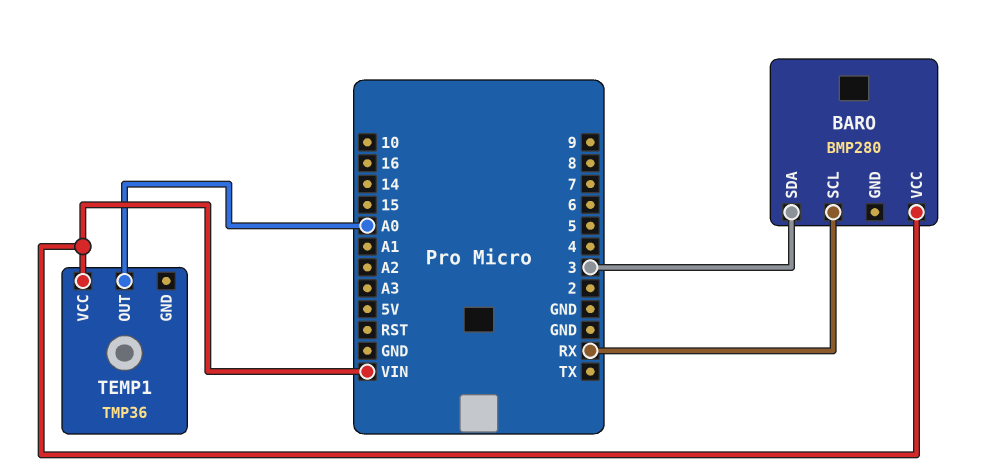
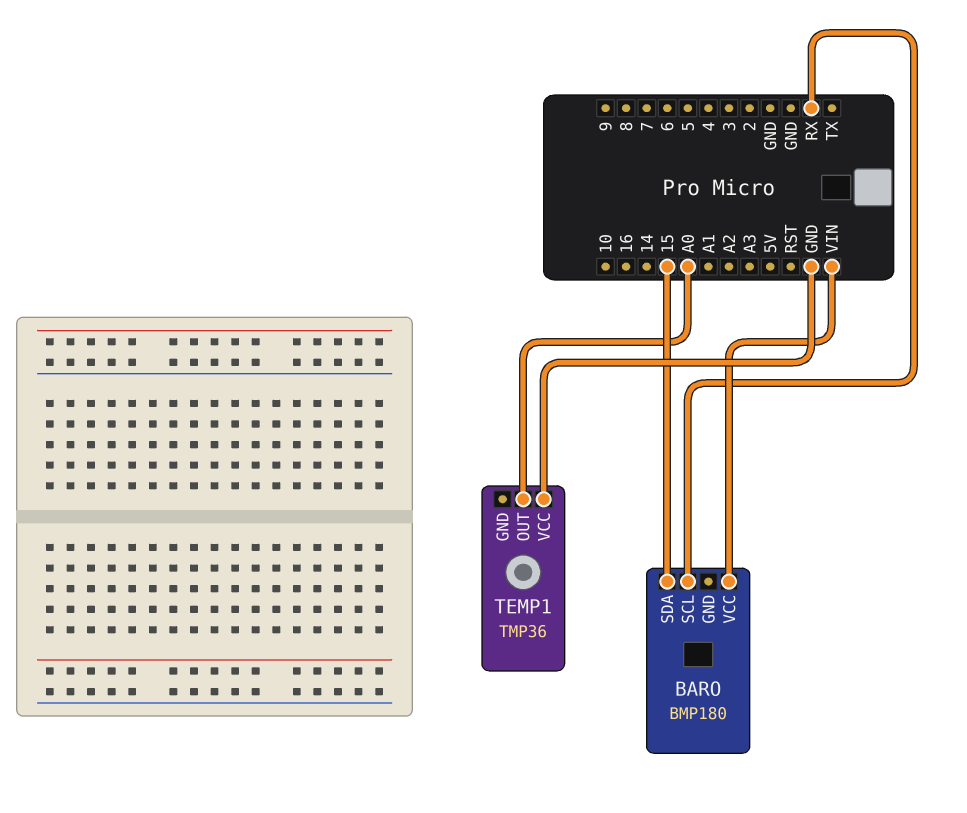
BARO: BMP280 -> BMP180
BARO pin SDA: 3 -> 15
TEMP1 pin VCC: VIN -> GND

